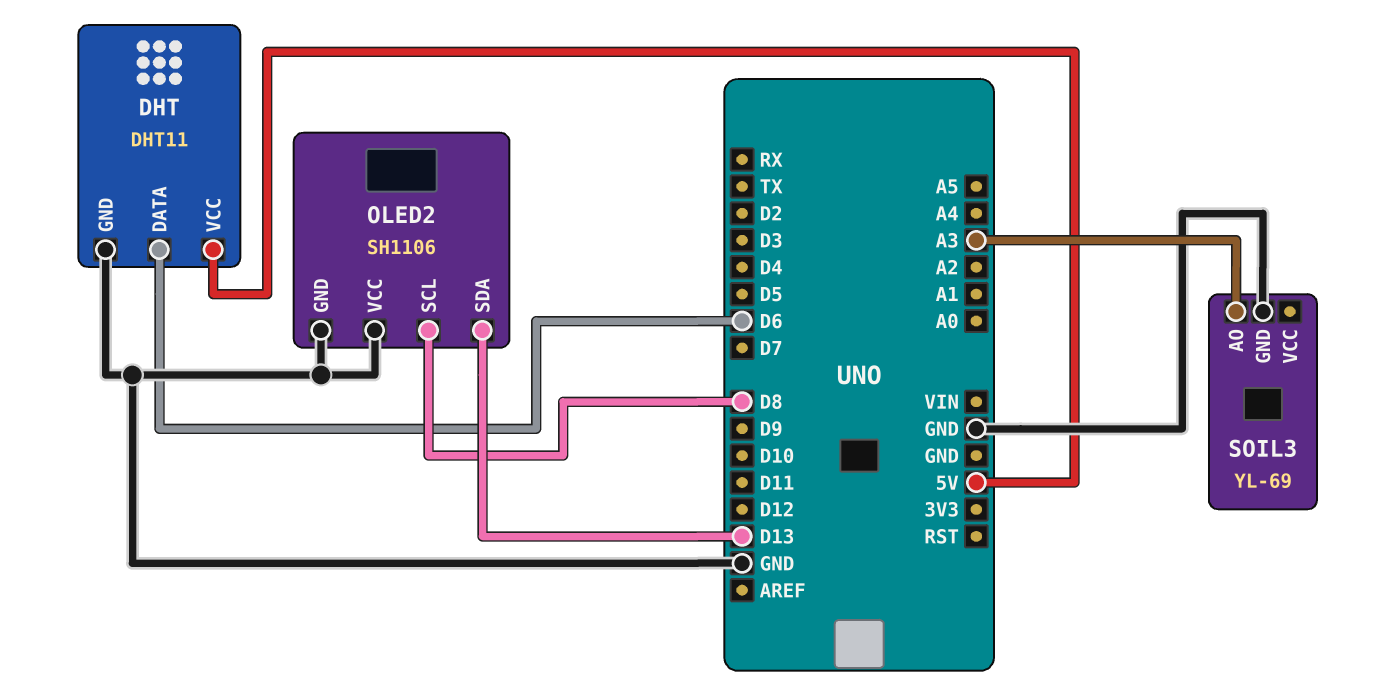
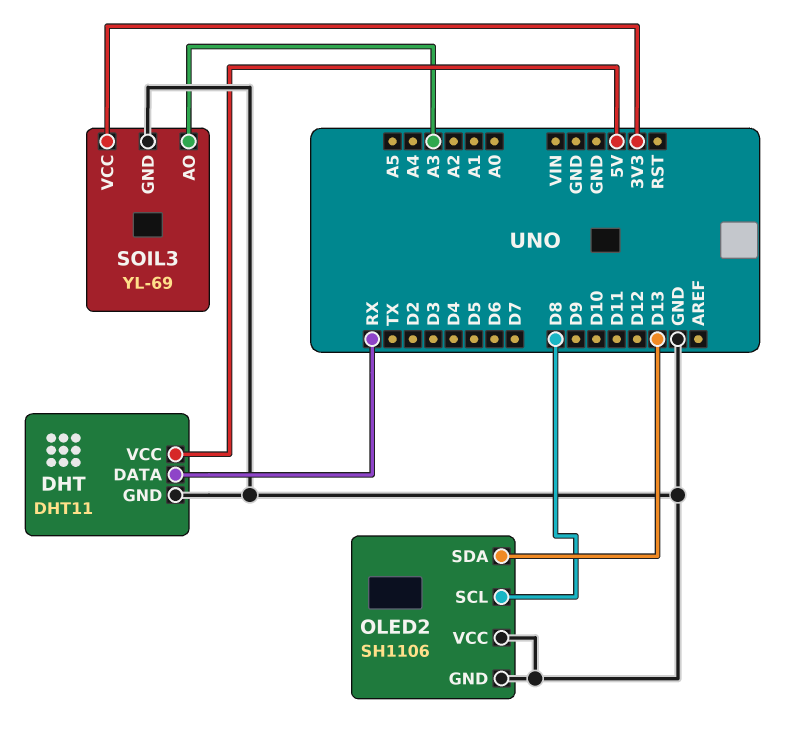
DHT pin DATA: D6 -> RX
SOIL3 pin VCC: none -> 3V3

